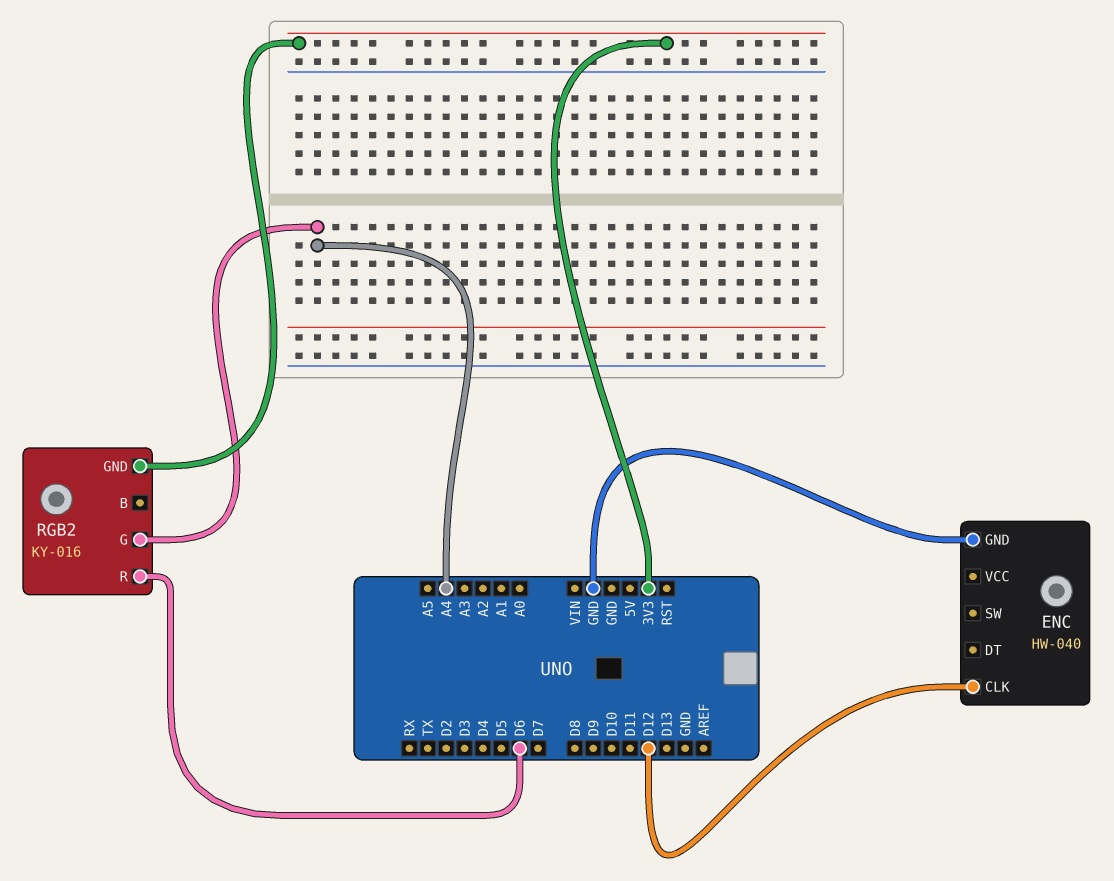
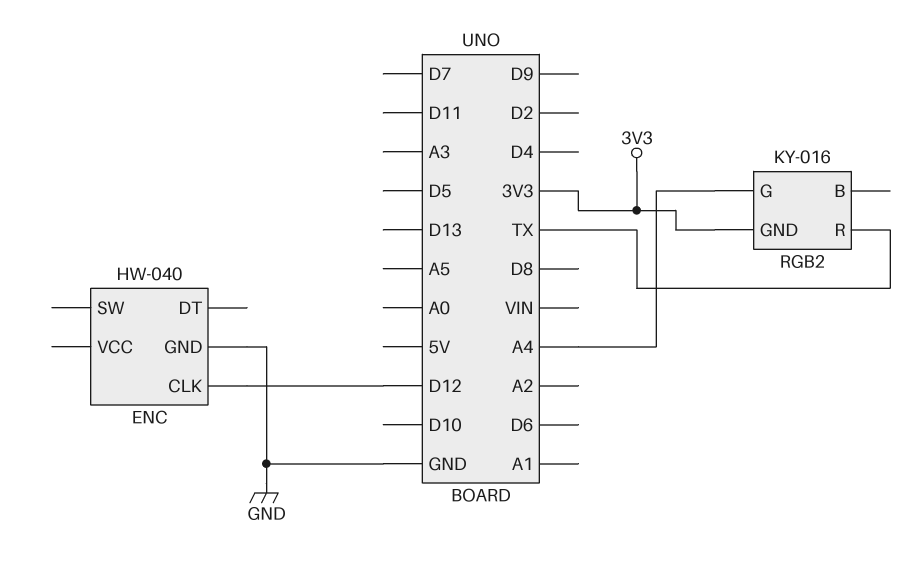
RGB2 pin R: D6 -> TX

